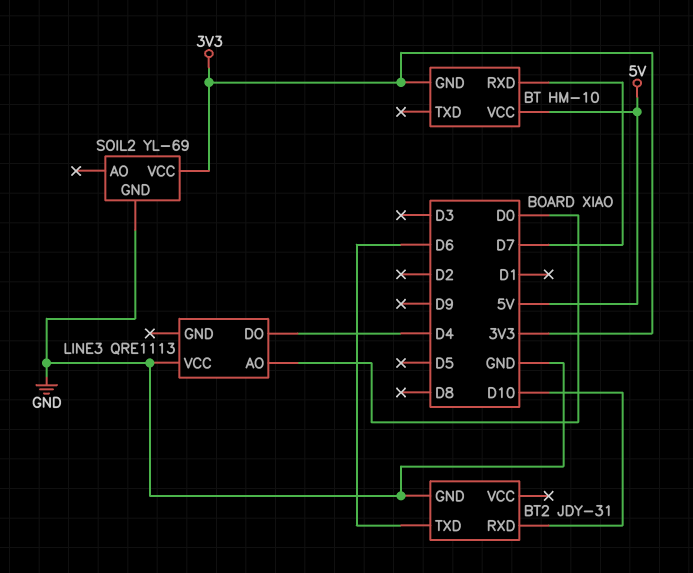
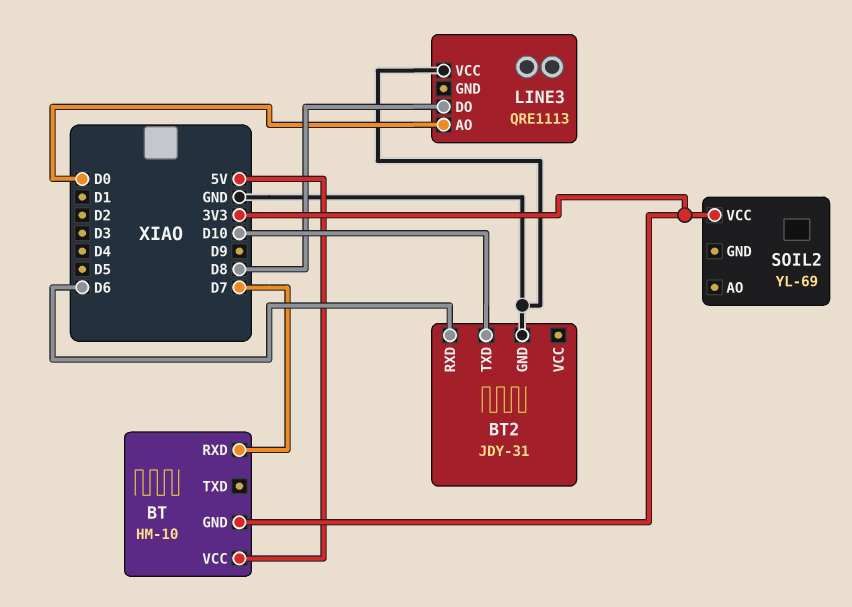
BT2 pin RXD: D10 -> D6
BT2 pin TXD: D6 -> D10
LINE3 pin DO: D4 -> D8
SOIL2 pin GND: GND -> none

